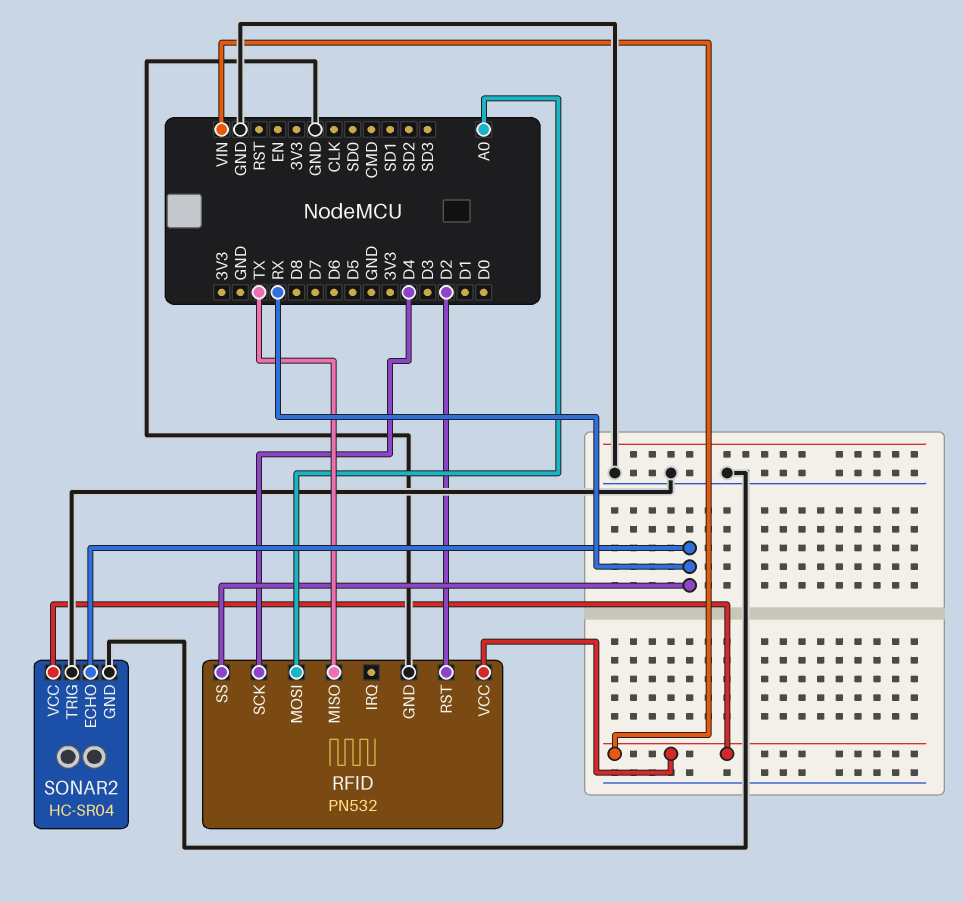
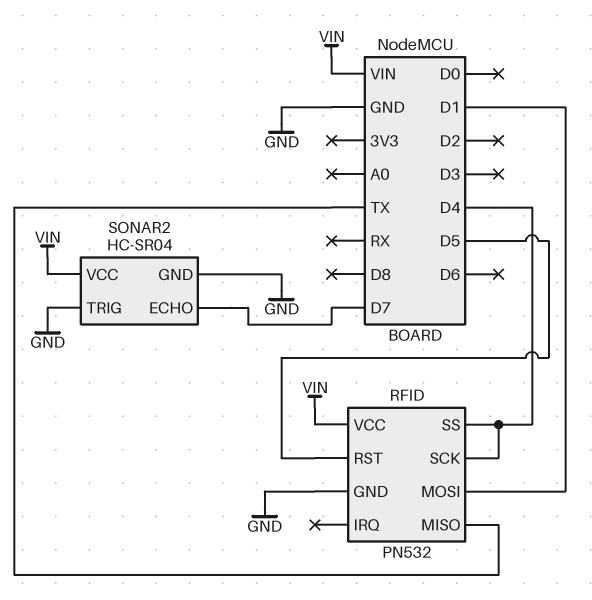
RFID pin MOSI: A0 -> D1
RFID pin RST: D2 -> D5
RFID pin SS: RX -> D4
SONAR2 pin ECHO: RX -> D7

